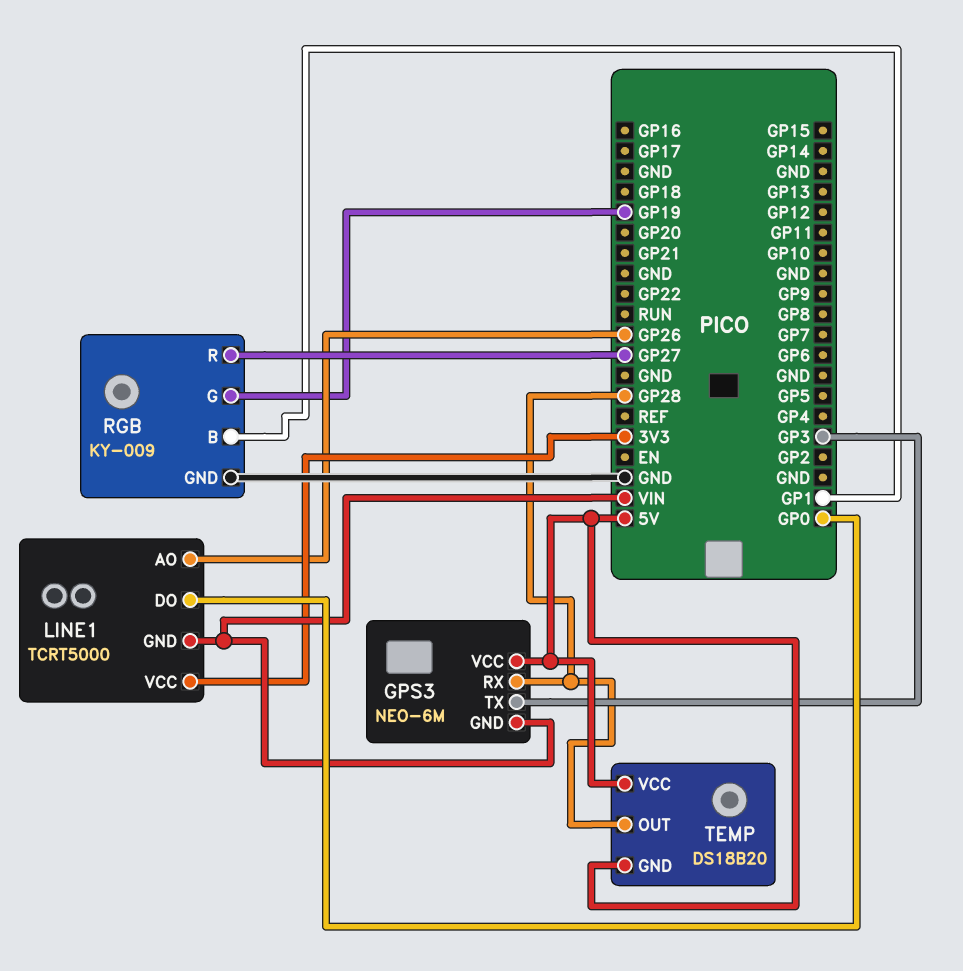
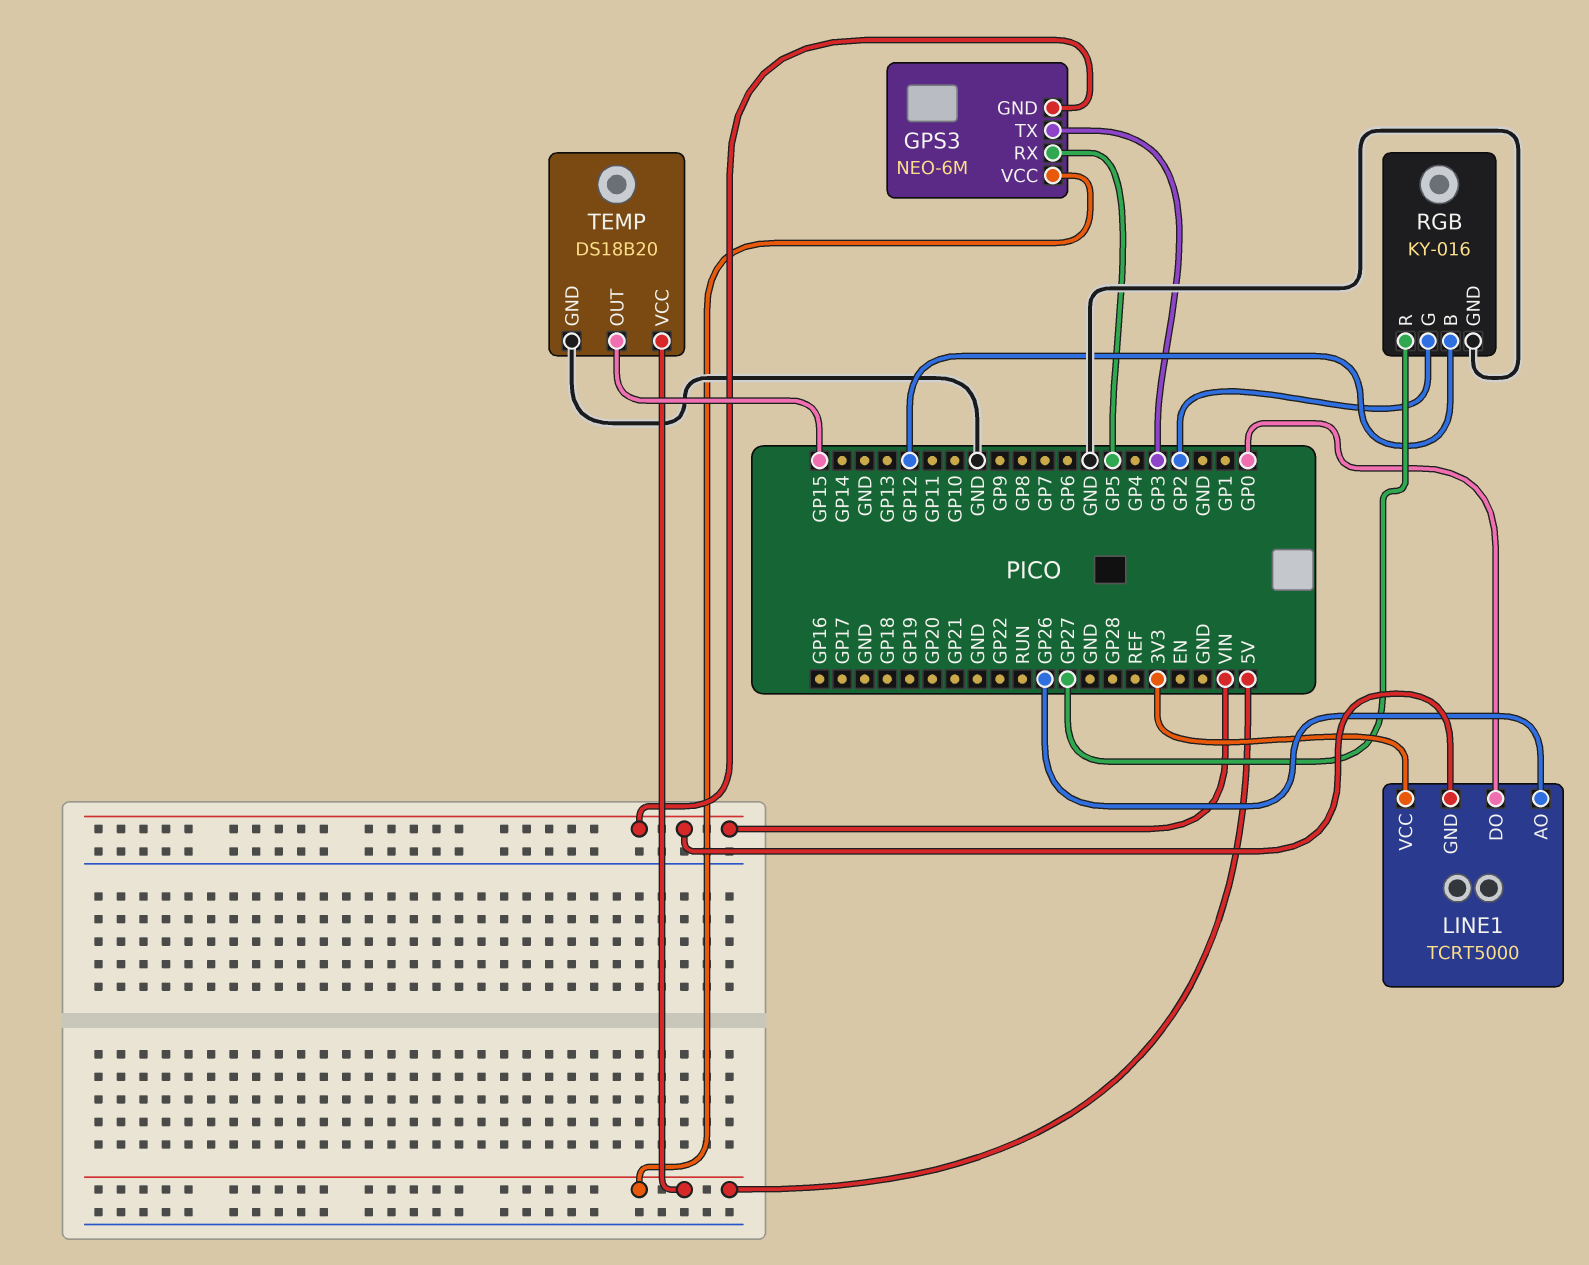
GPS3 pin RX: GP28 -> GP5
RGB: KY-009 -> KY-016
RGB pin B: GP1 -> GP12
RGB pin G: GP19 -> GP2
TEMP pin GND: 5V -> GND
TEMP pin OUT: GP28 -> GP15

